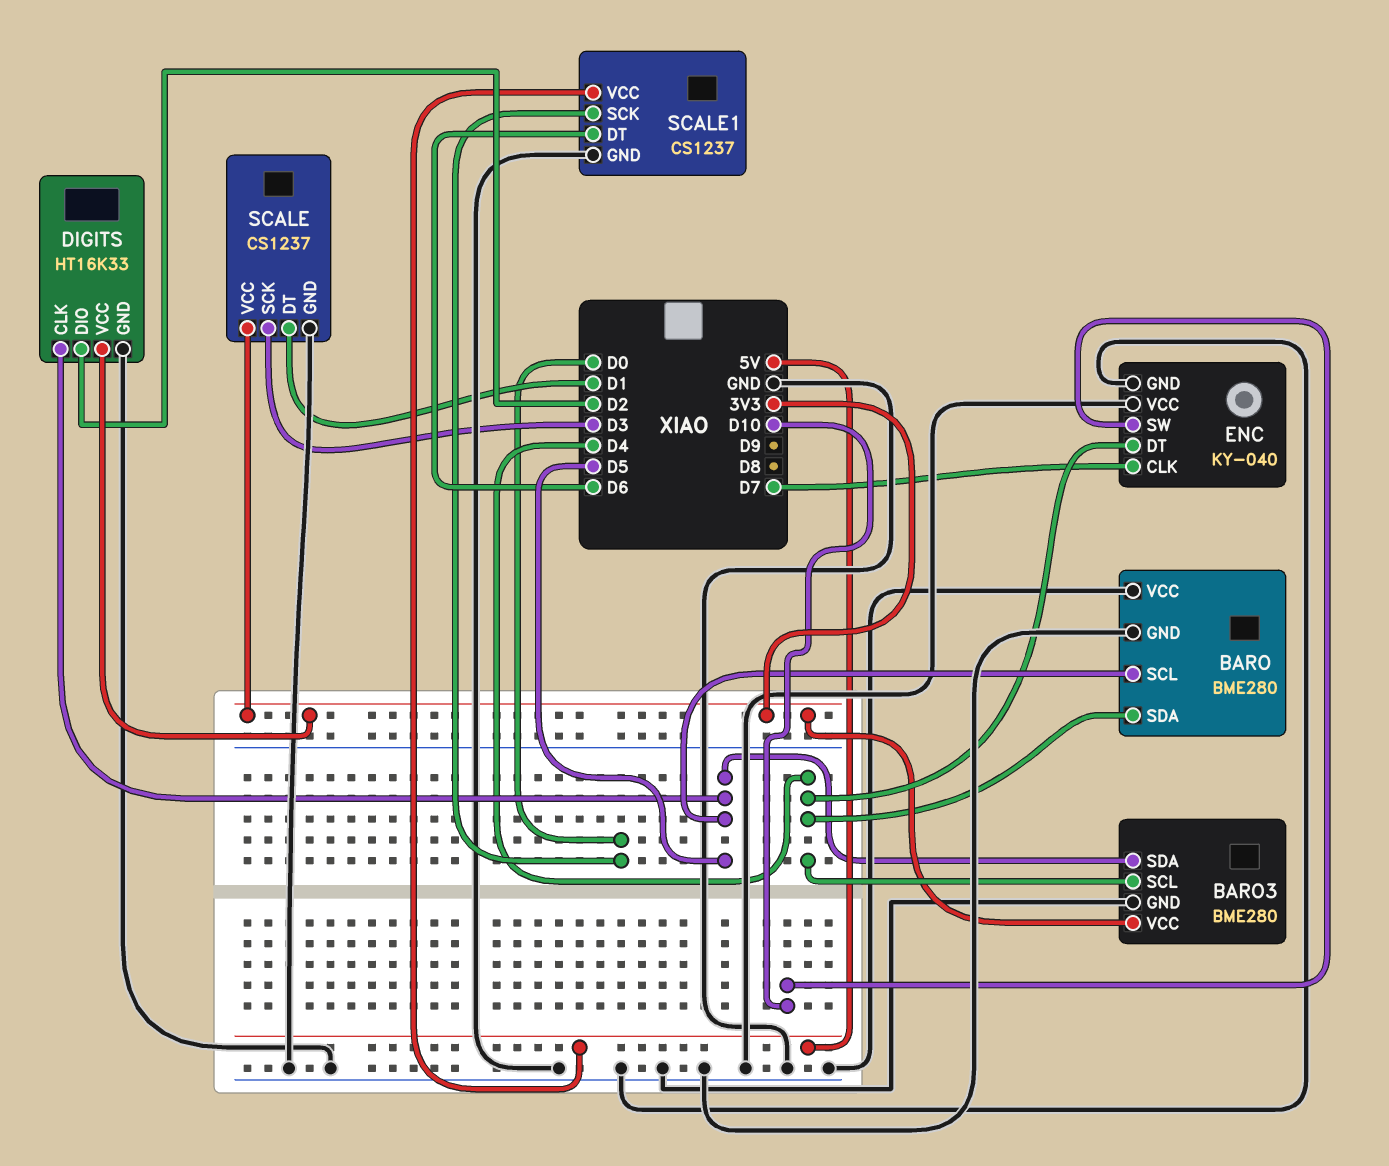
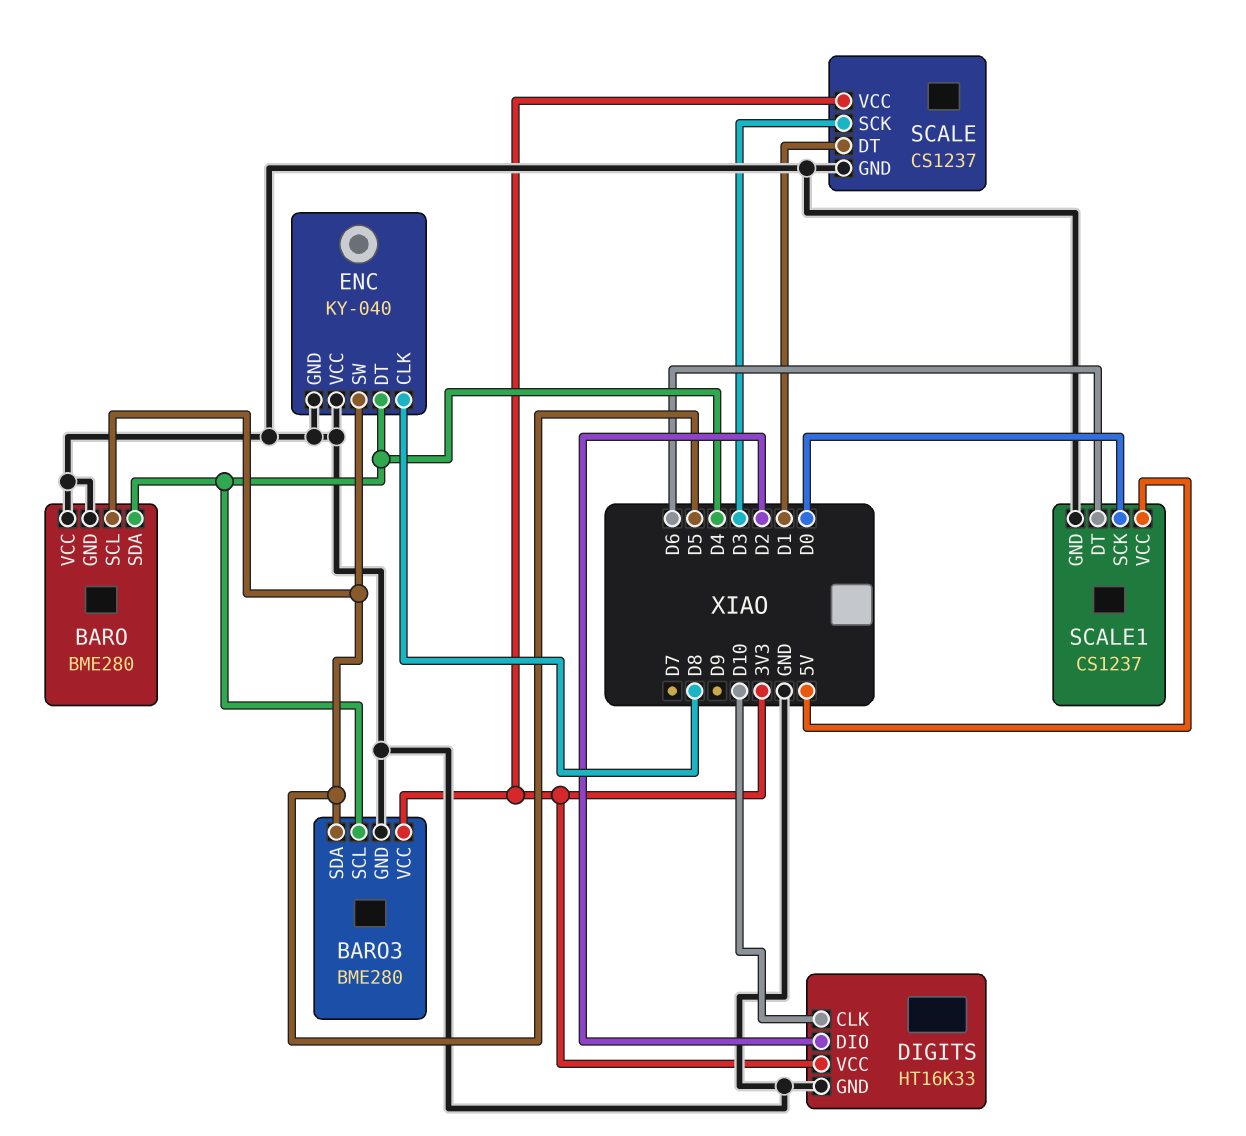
DIGITS pin CLK: D5 -> D10
ENC pin CLK: D7 -> D8
ENC pin SW: D10 -> D5

